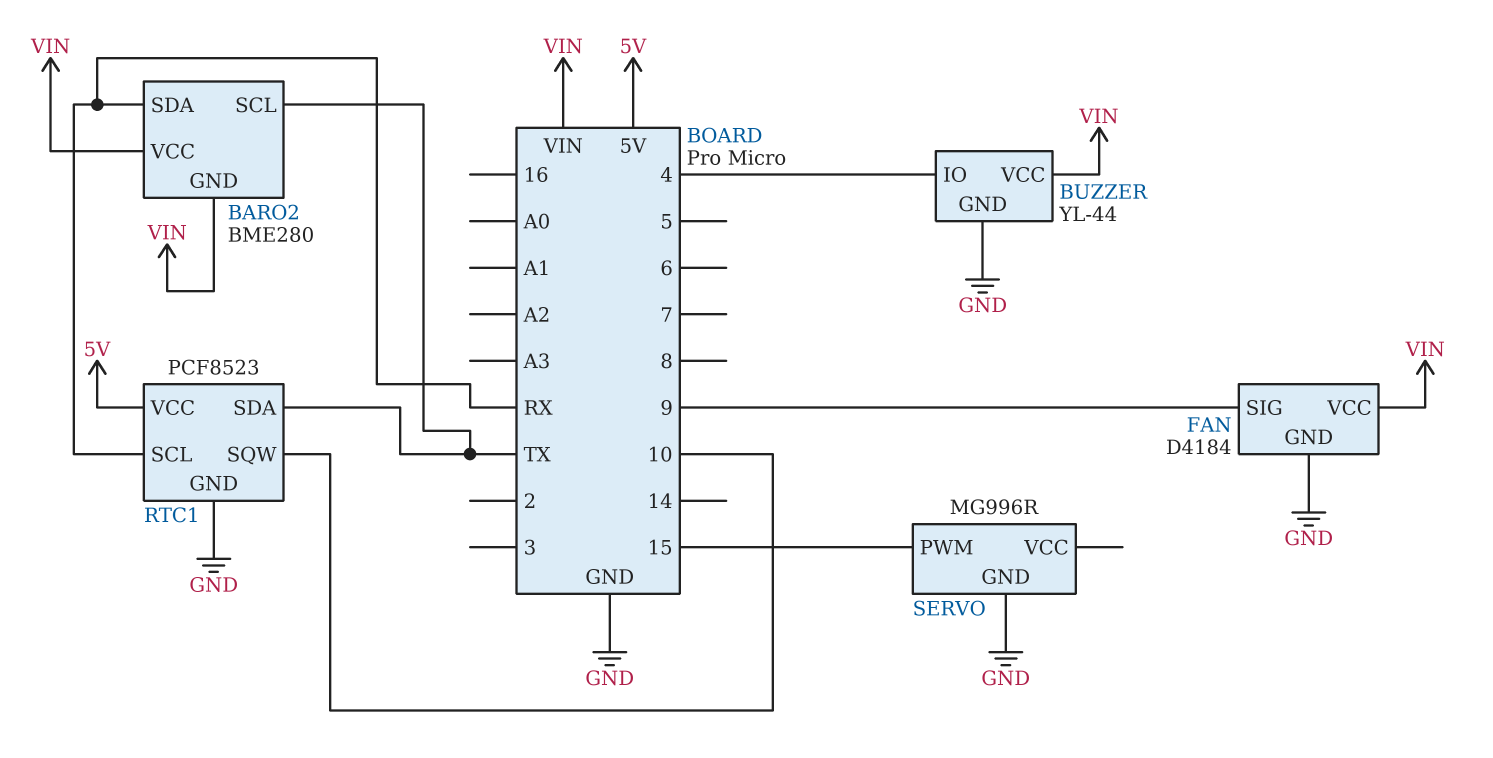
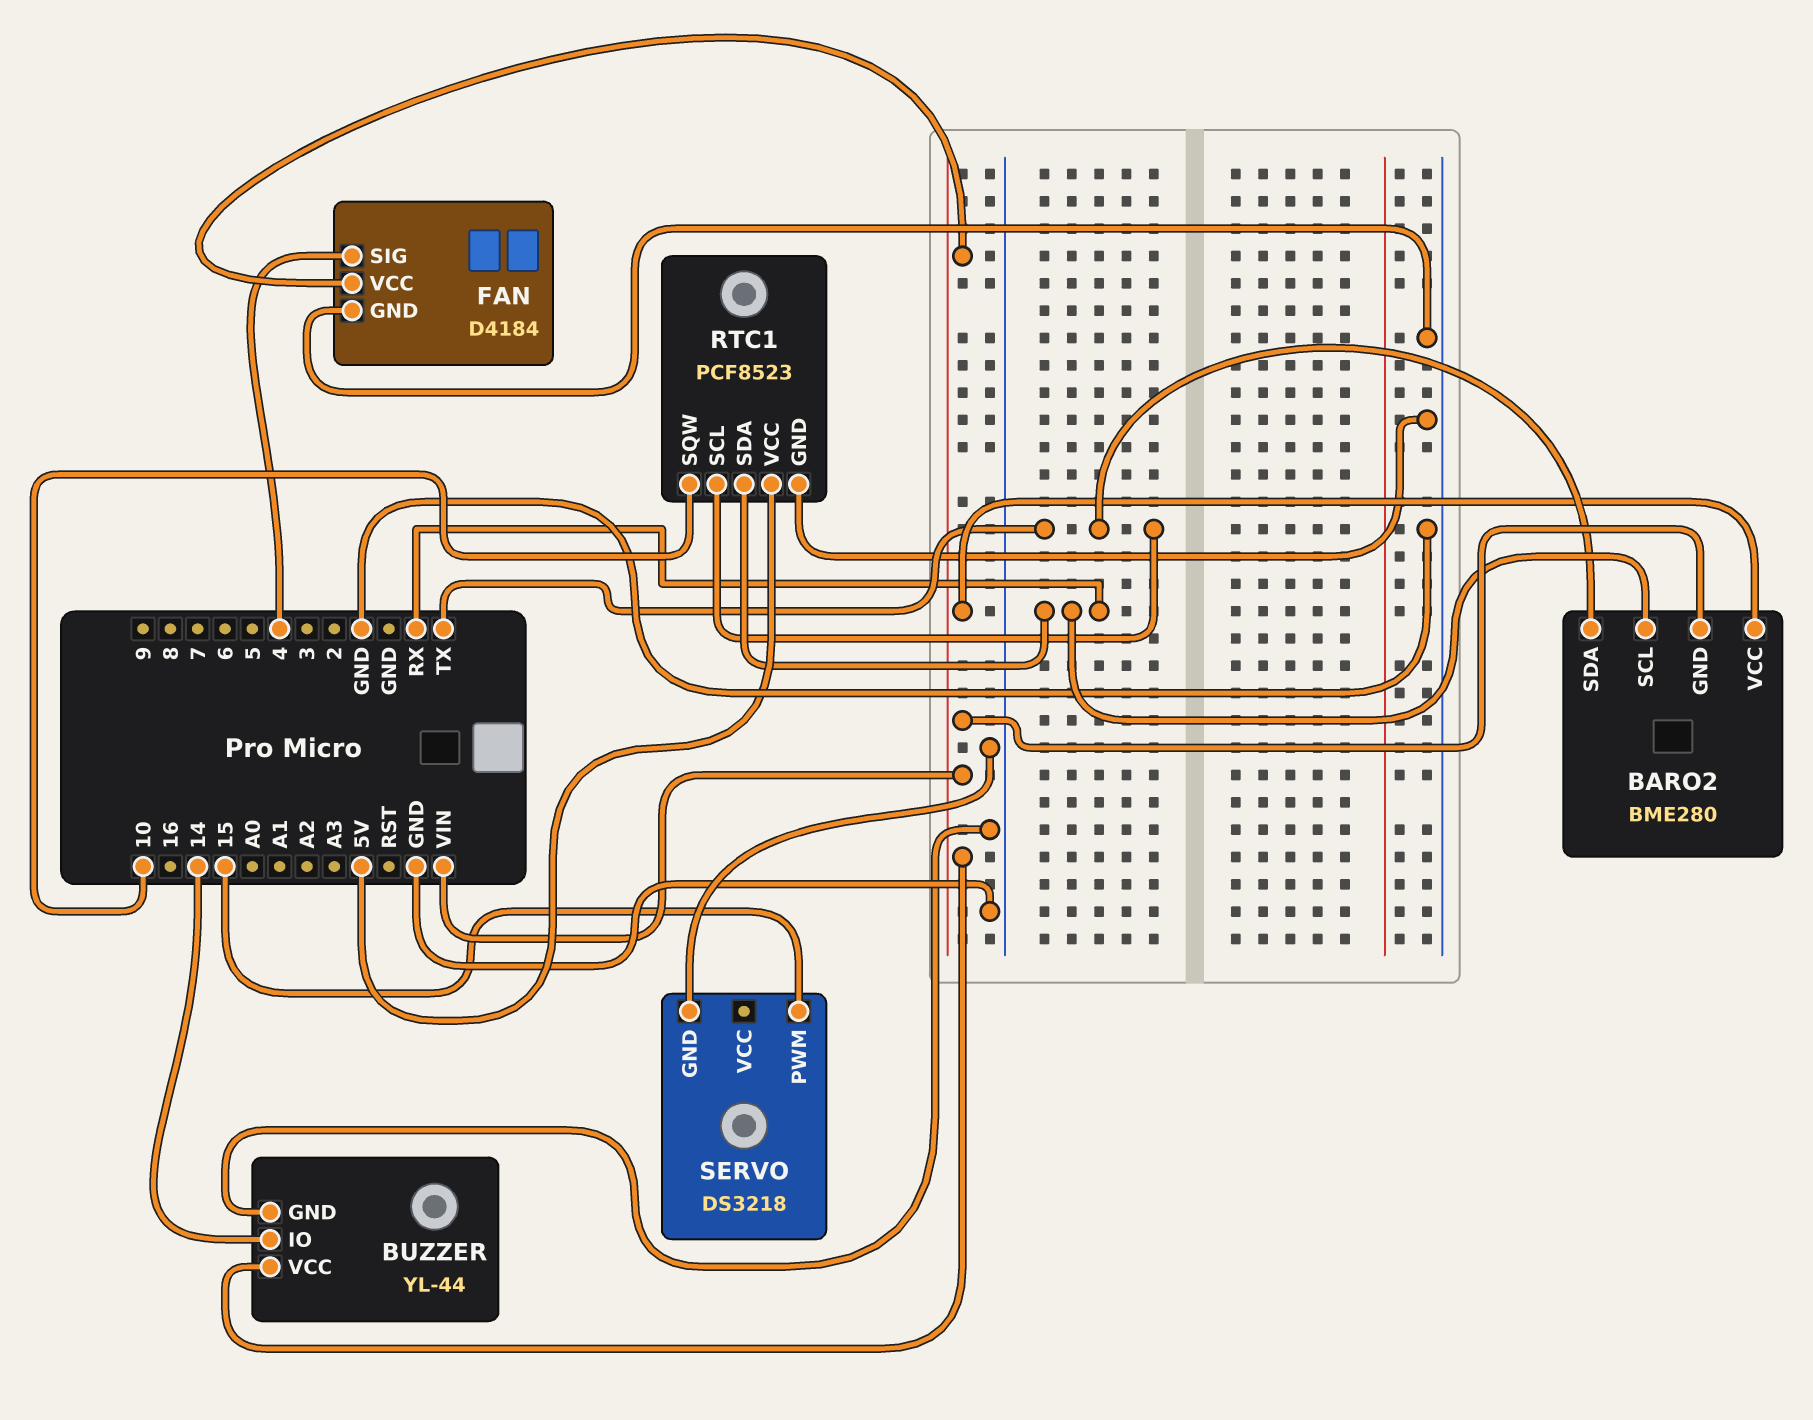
BARO2 pin SCL: TX -> RX
BARO2 pin SDA: RX -> TX
BUZZER pin IO: 4 -> 14
FAN pin SIG: 9 -> 4
RTC1 pin SCL: RX -> TX
RTC1 pin SDA: TX -> RX
SERVO: MG996R -> DS3218

